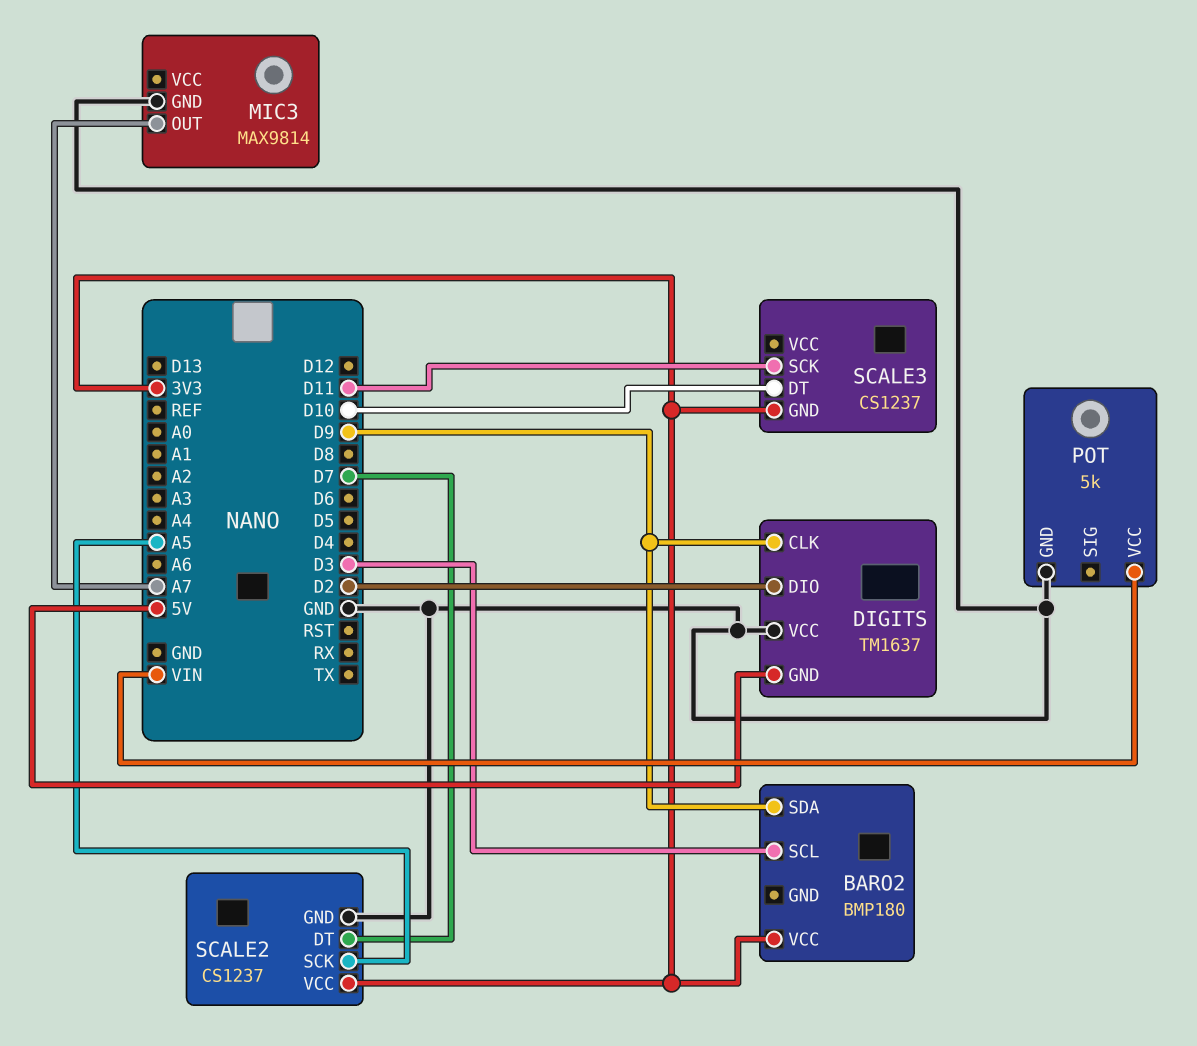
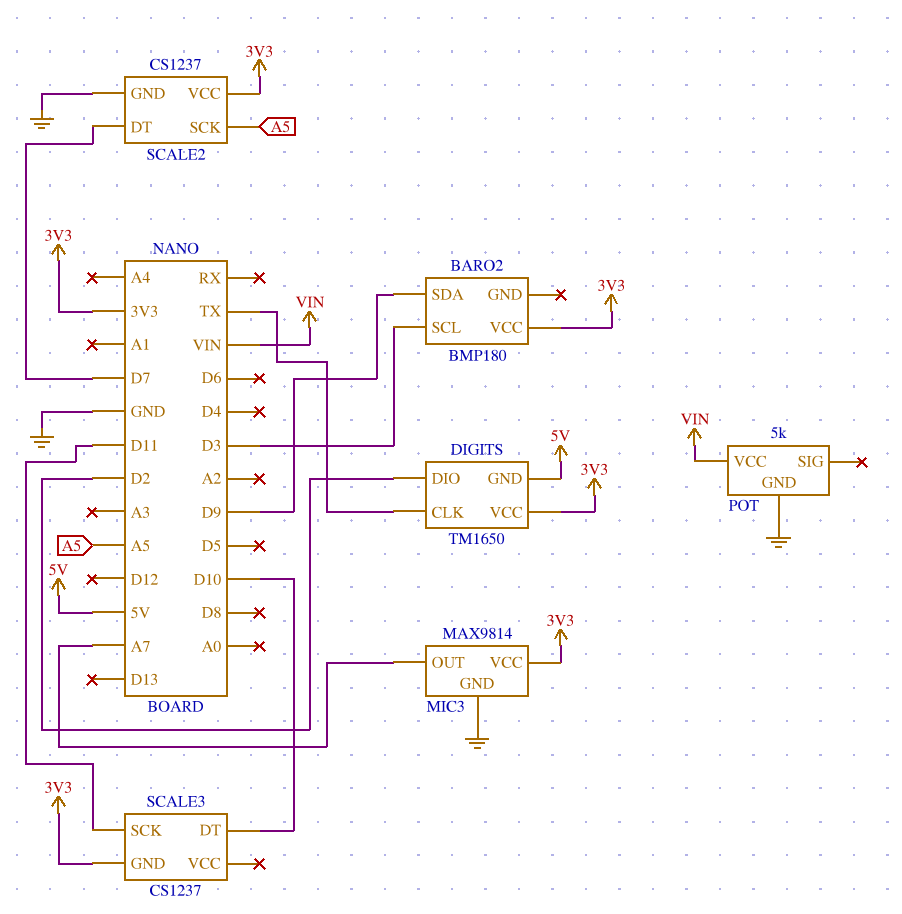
DIGITS: TM1637 -> TM1650
DIGITS pin CLK: D9 -> TX
DIGITS pin VCC: GND -> 3V3
MIC3 pin VCC: none -> 3V3

